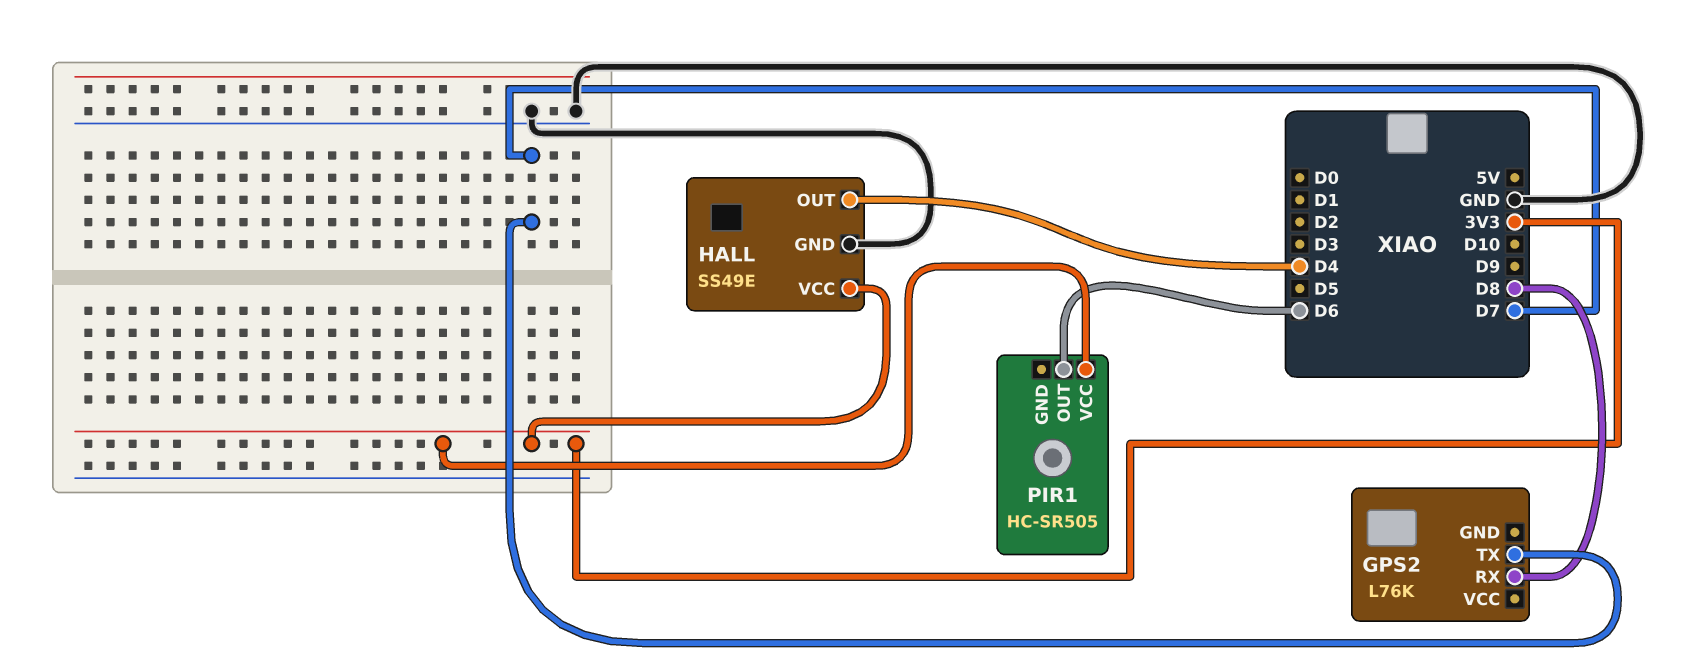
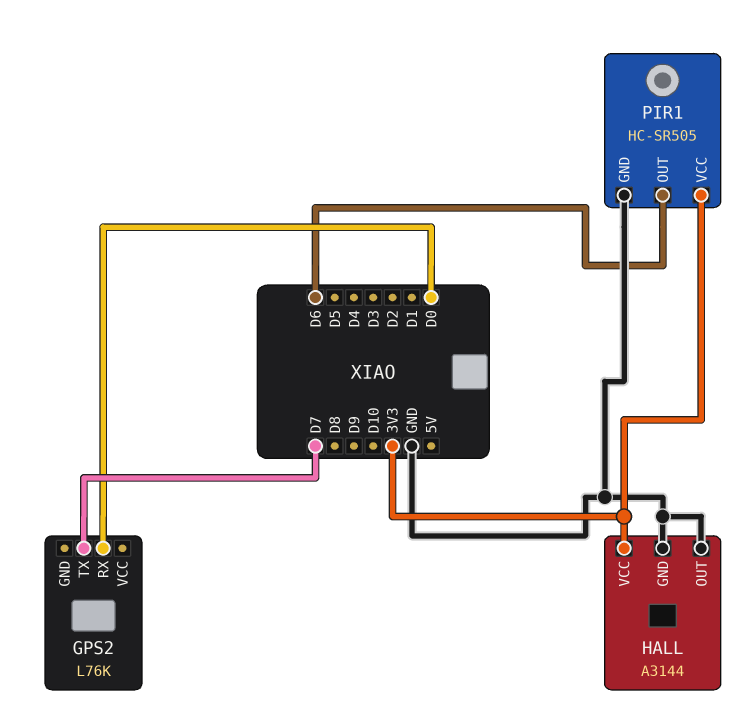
GPS2 pin RX: D8 -> D0
HALL: SS49E -> A3144
HALL pin OUT: D4 -> GND
PIR1 pin GND: none -> GND

